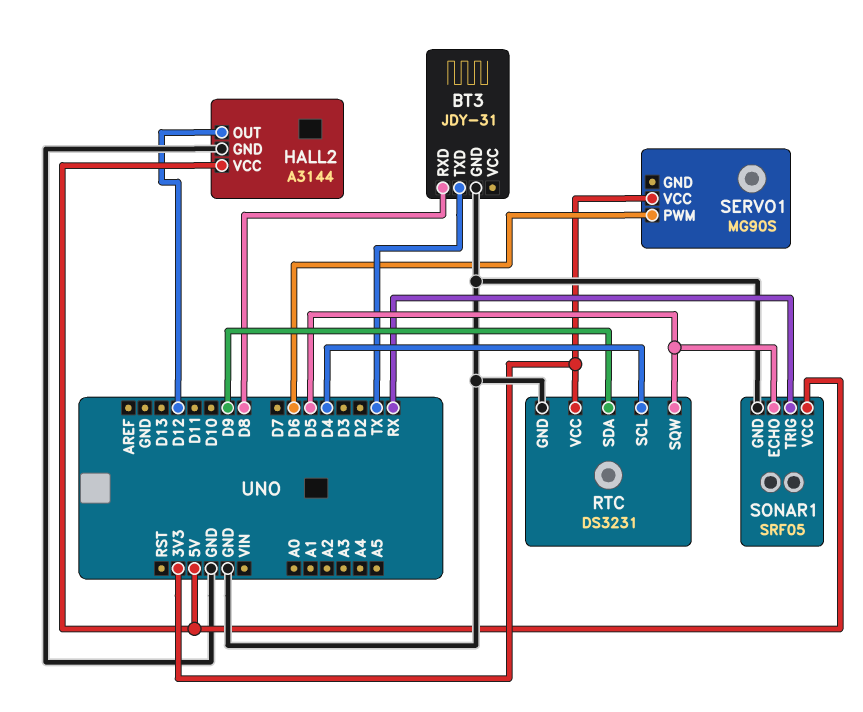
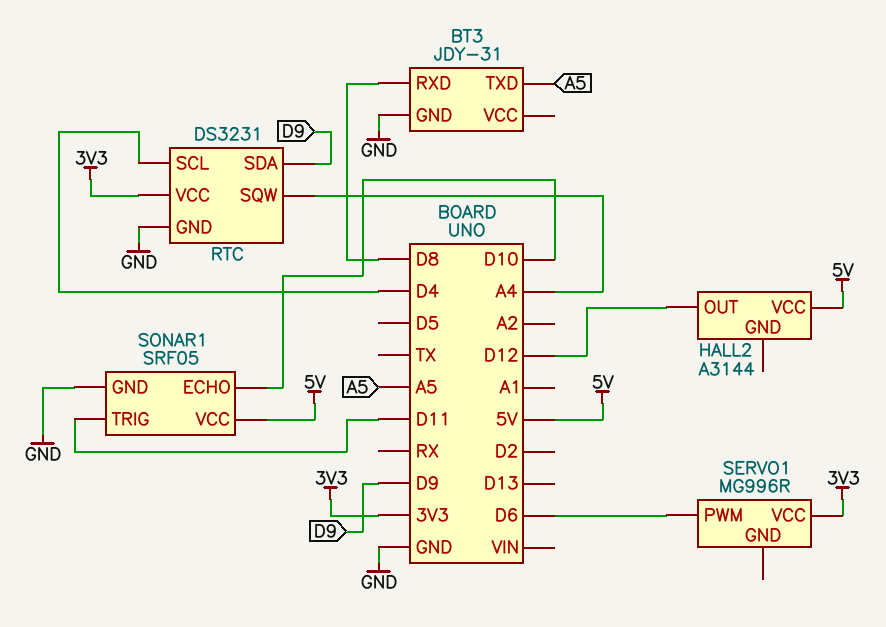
BT3 pin TXD: TX -> A5
HALL2 pin GND: GND -> none
RTC pin SQW: D5 -> A4
SERVO1: MG90S -> MG996R
SONAR1 pin ECHO: D5 -> D10
SONAR1 pin TRIG: RX -> D11

